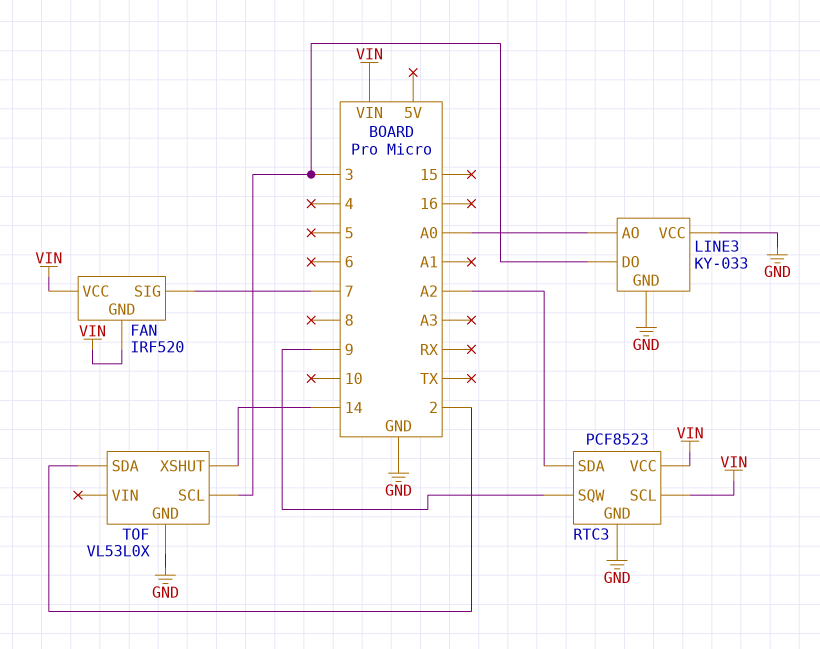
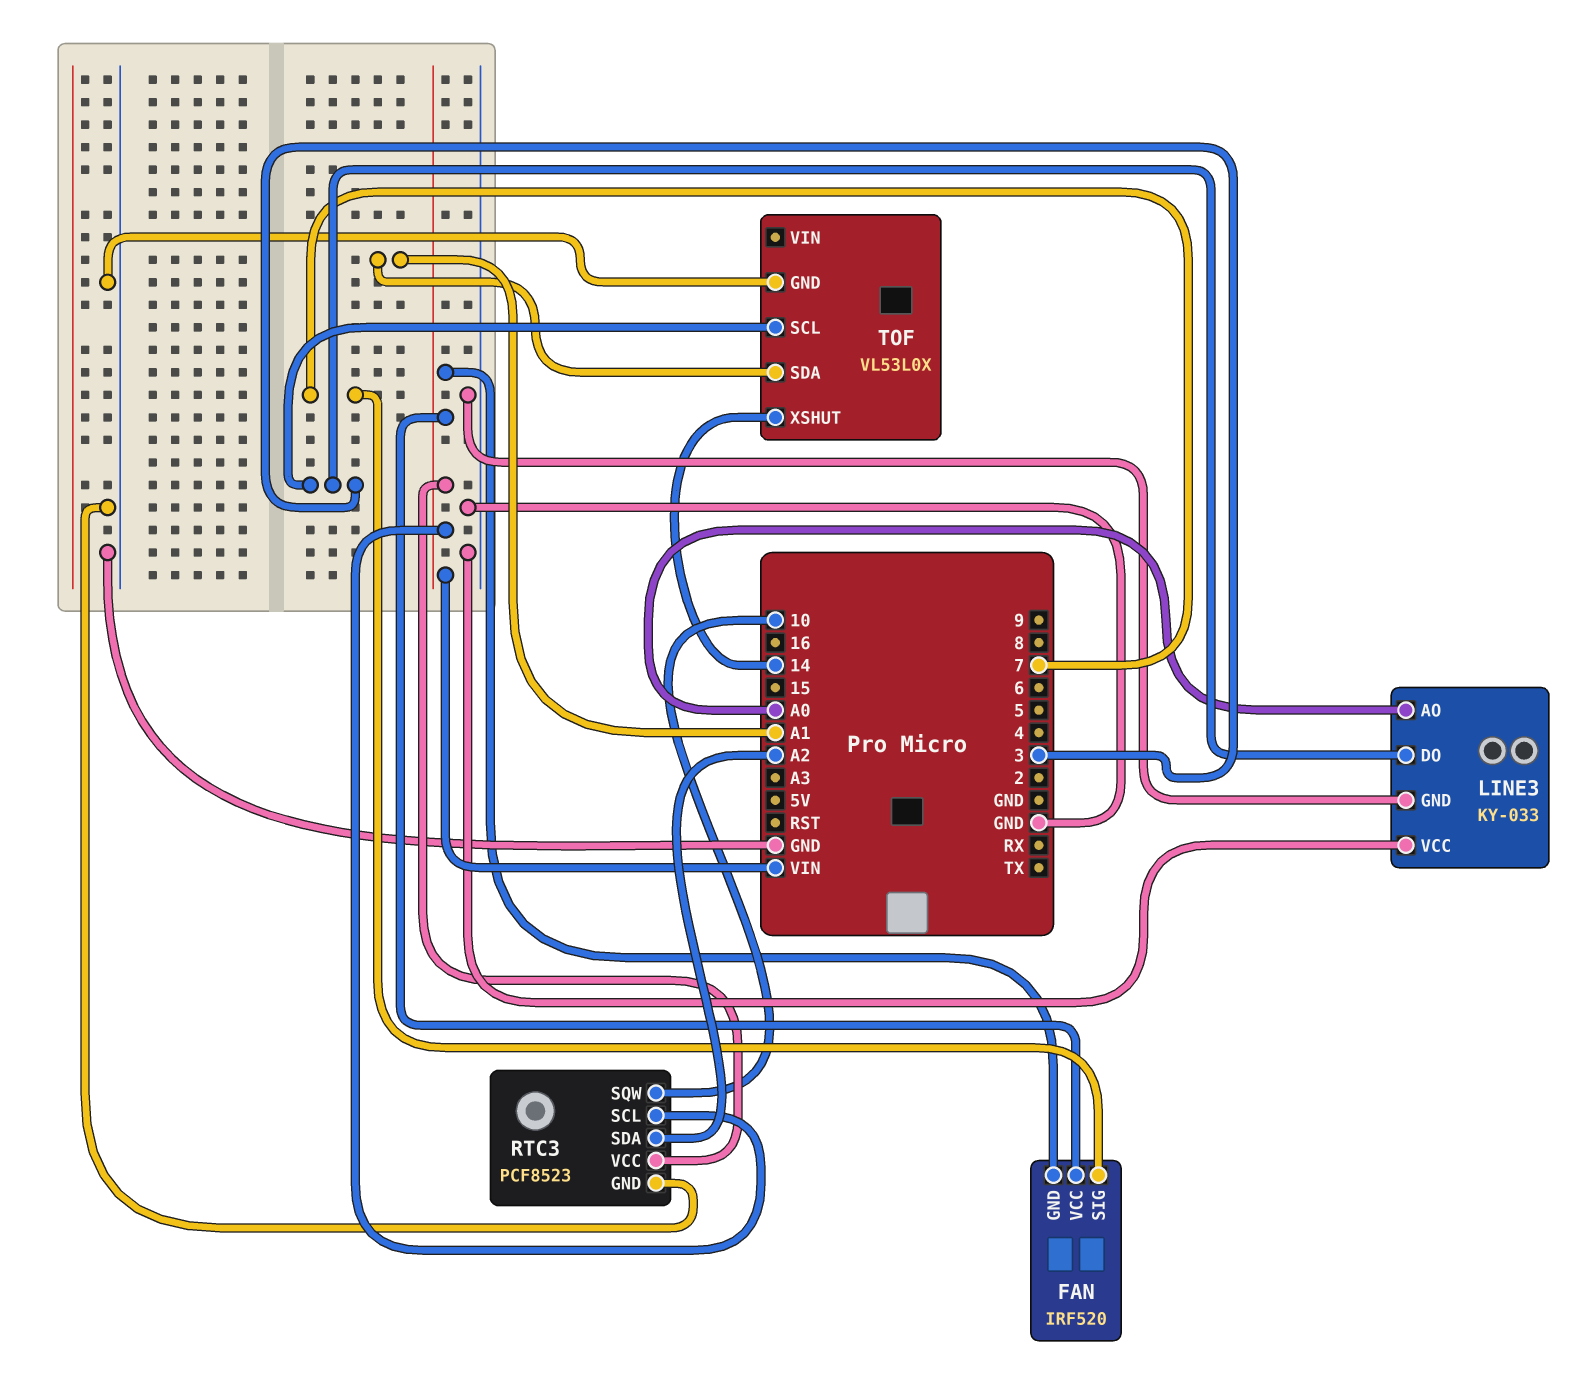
RTC3 pin SQW: 9 -> 10
TOF pin SDA: 2 -> A1

